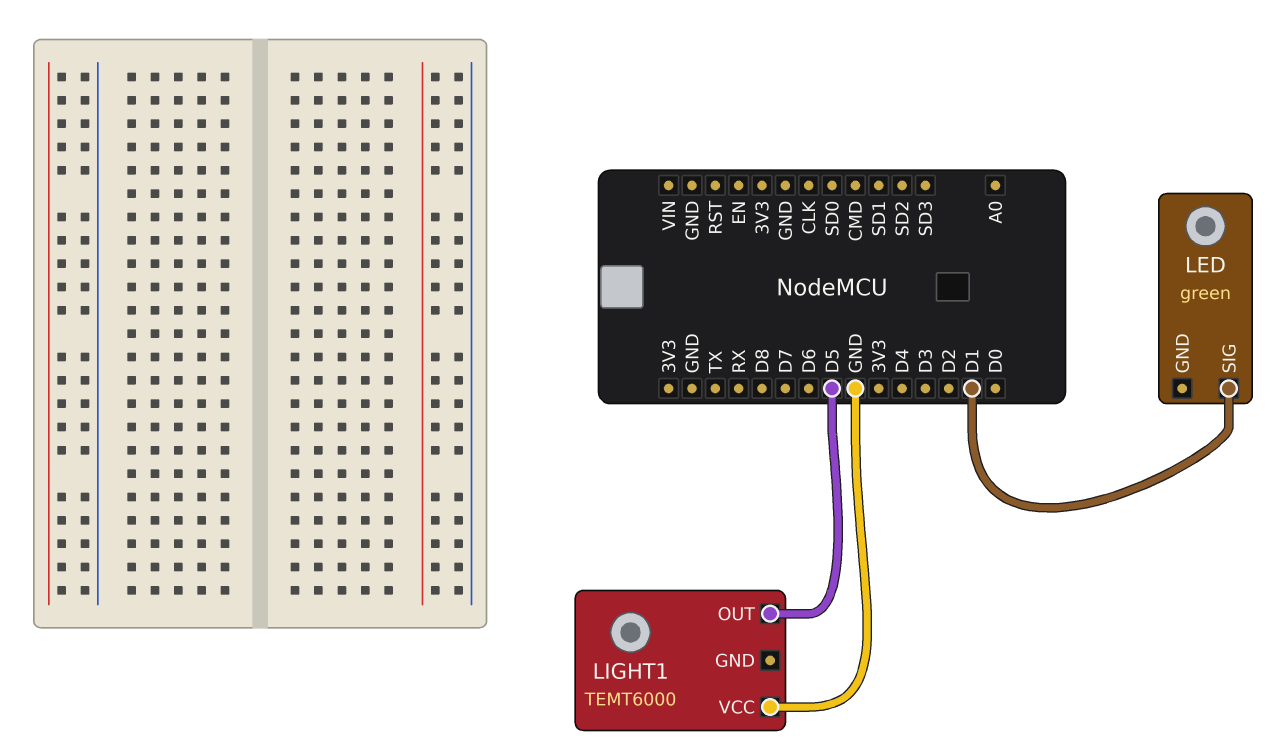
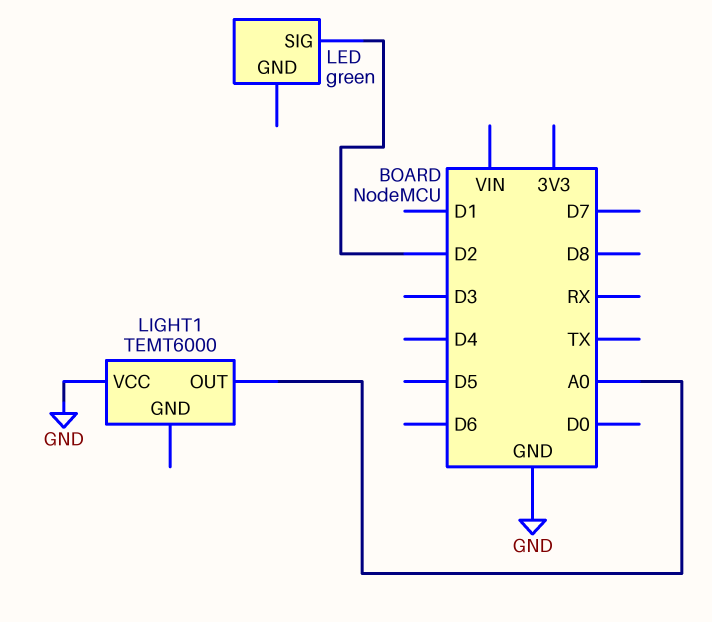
LED pin SIG: D1 -> D2
LIGHT1 pin OUT: D5 -> A0

